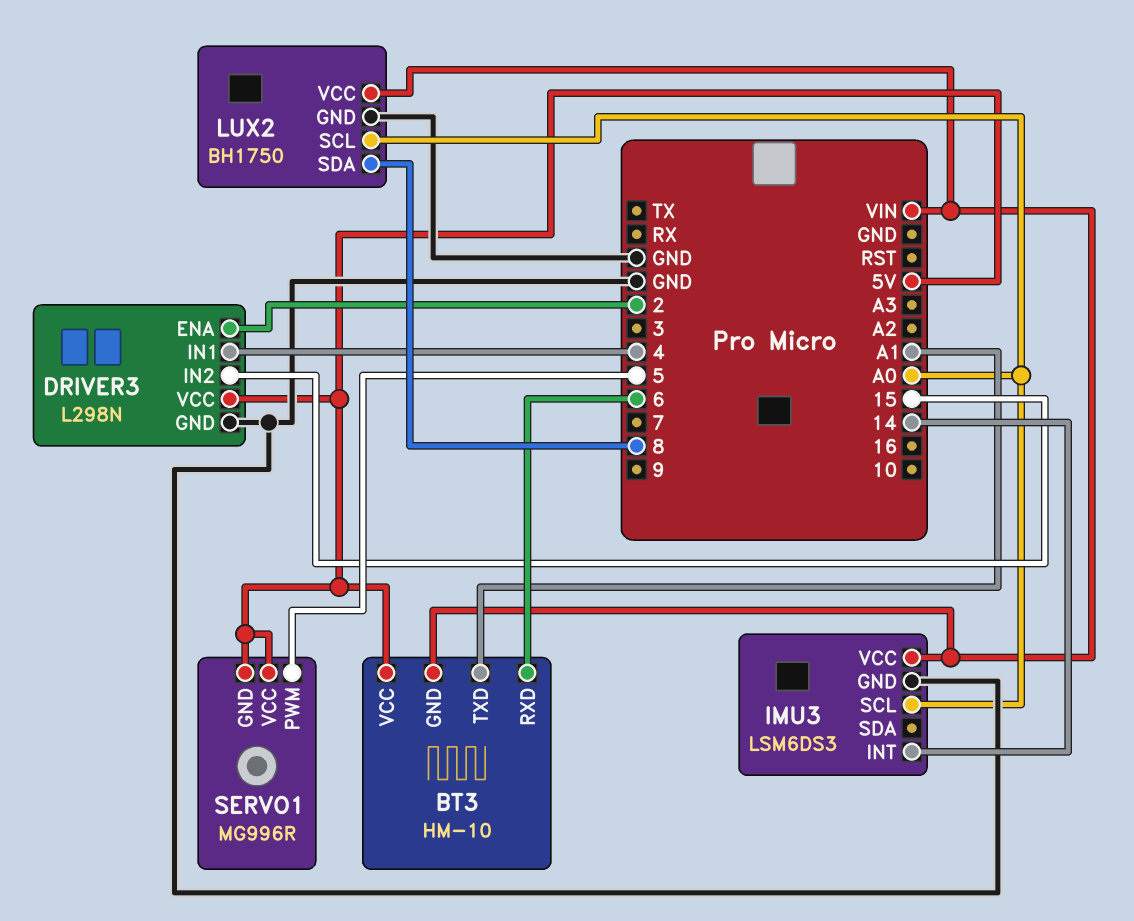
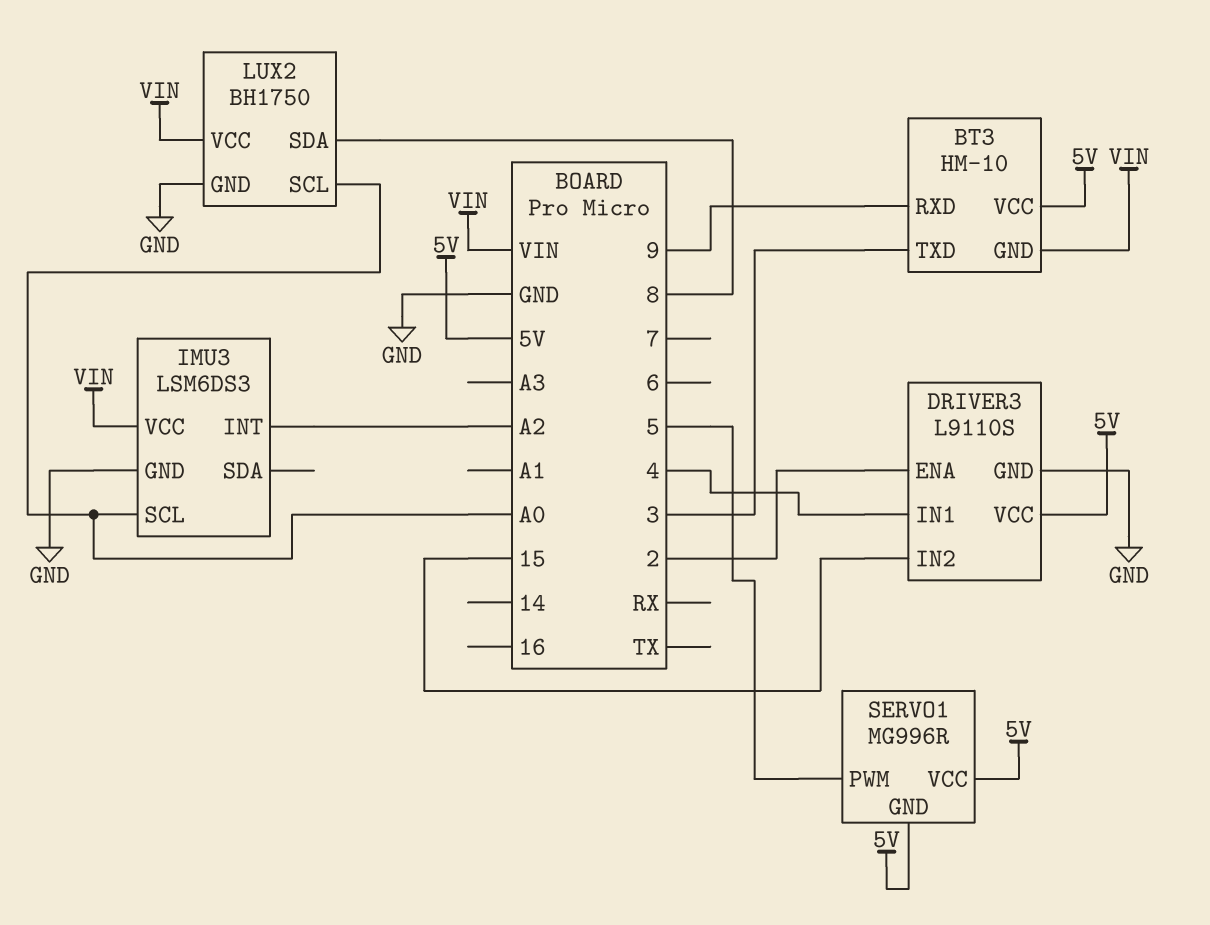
BT3 pin RXD: 6 -> 9
BT3 pin TXD: A1 -> 3
DRIVER3: L298N -> L9110S
IMU3 pin INT: 14 -> A2

